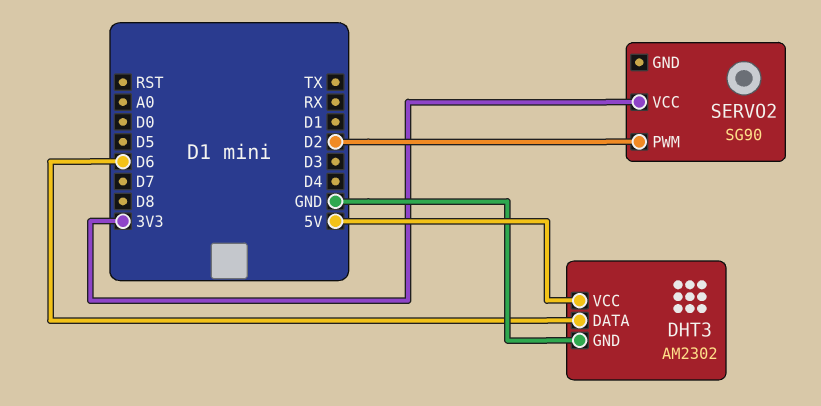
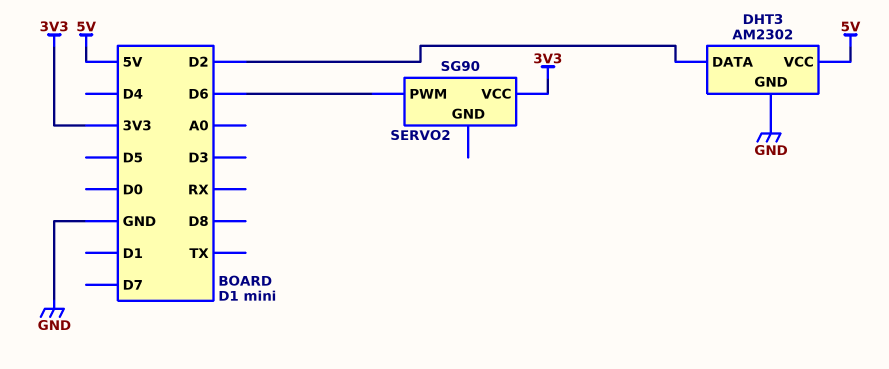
DHT3 pin DATA: D6 -> D2
SERVO2 pin PWM: D2 -> D6

